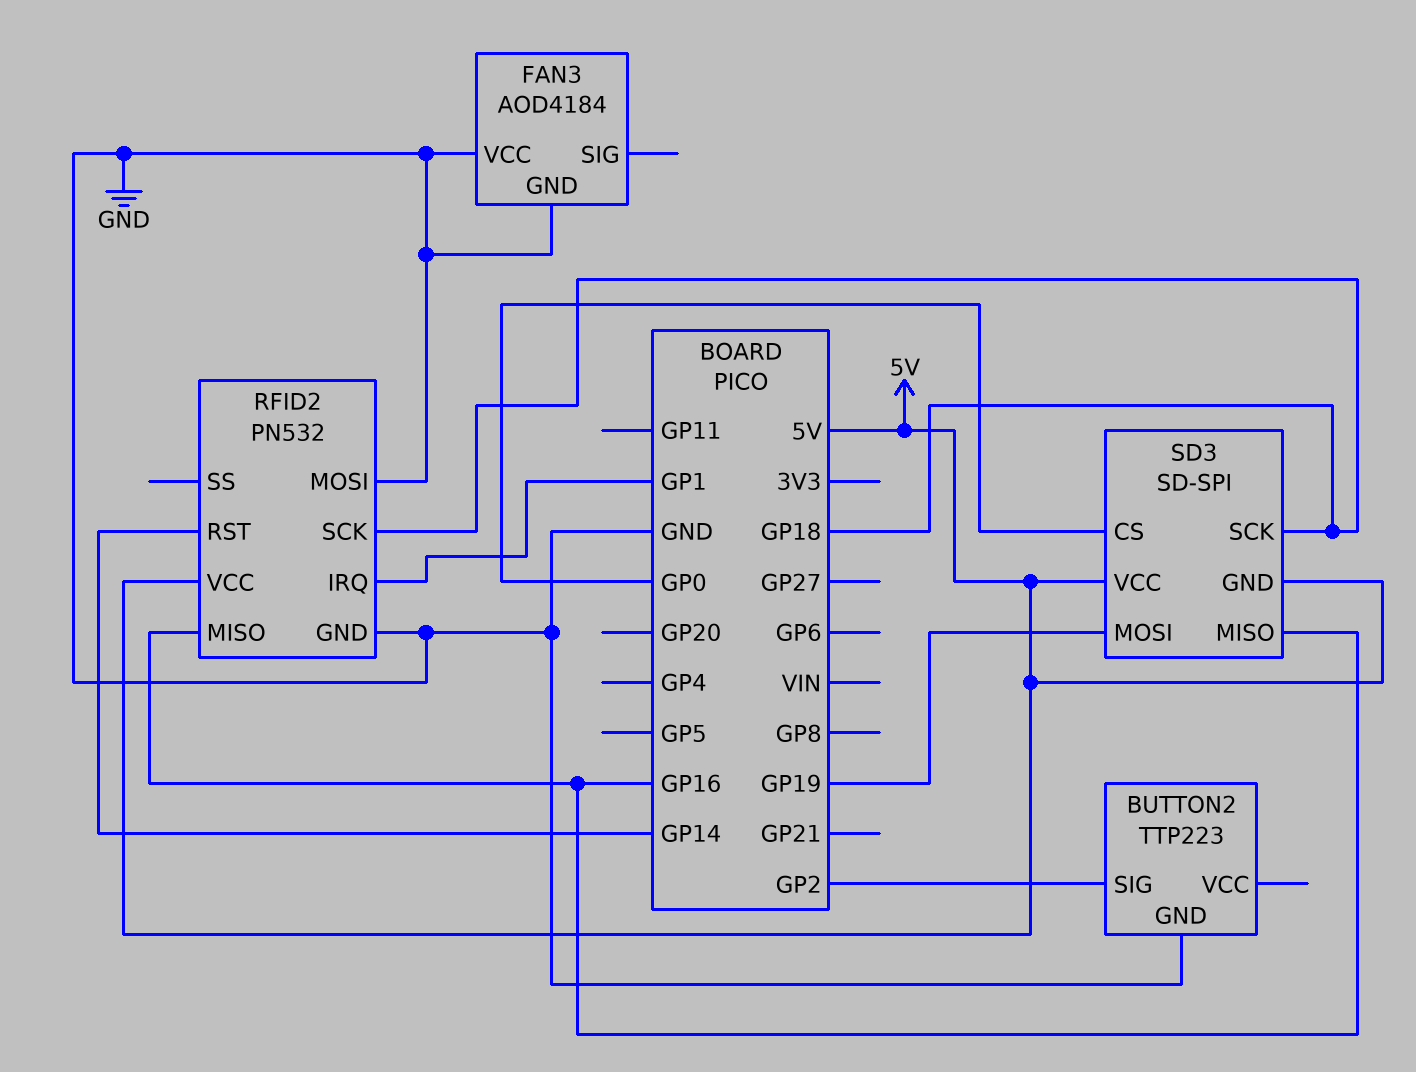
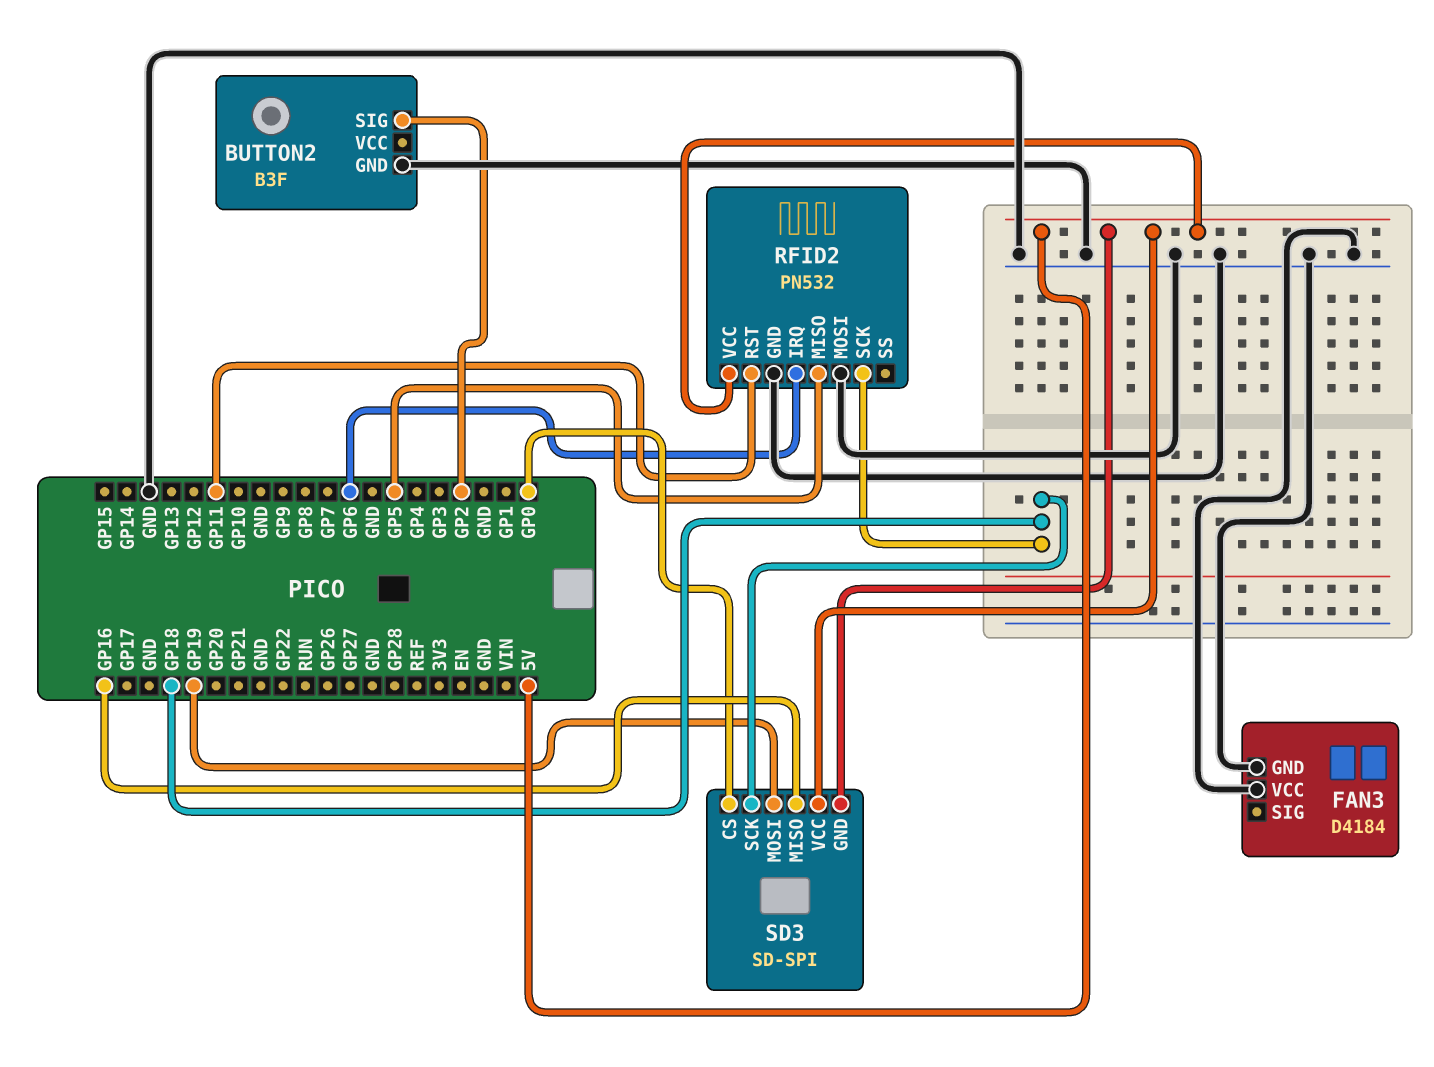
BUTTON2: TTP223 -> B3F
FAN3: AOD4184 -> D4184
RFID2 pin IRQ: GP1 -> GP6
RFID2 pin MISO: GP16 -> GP5
RFID2 pin RST: GP14 -> GP11

